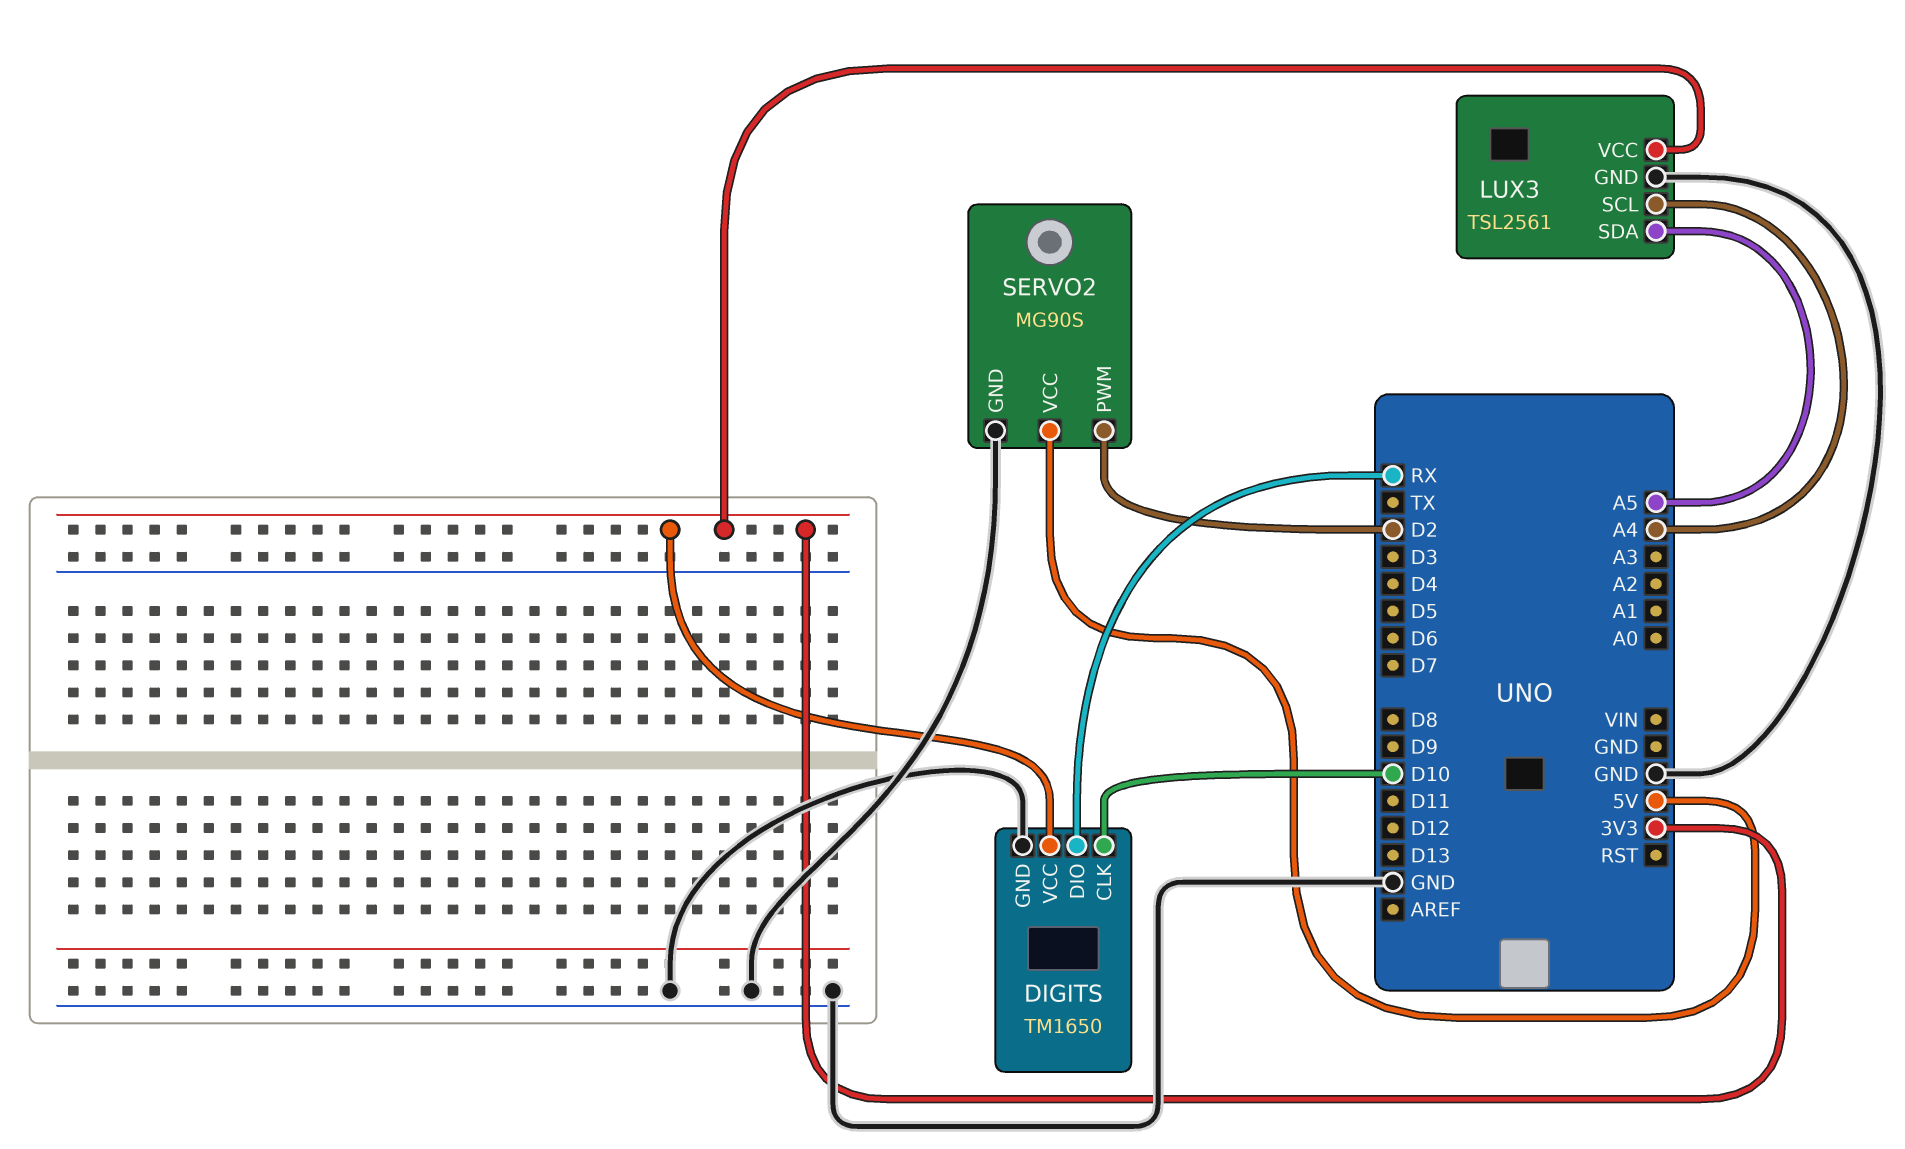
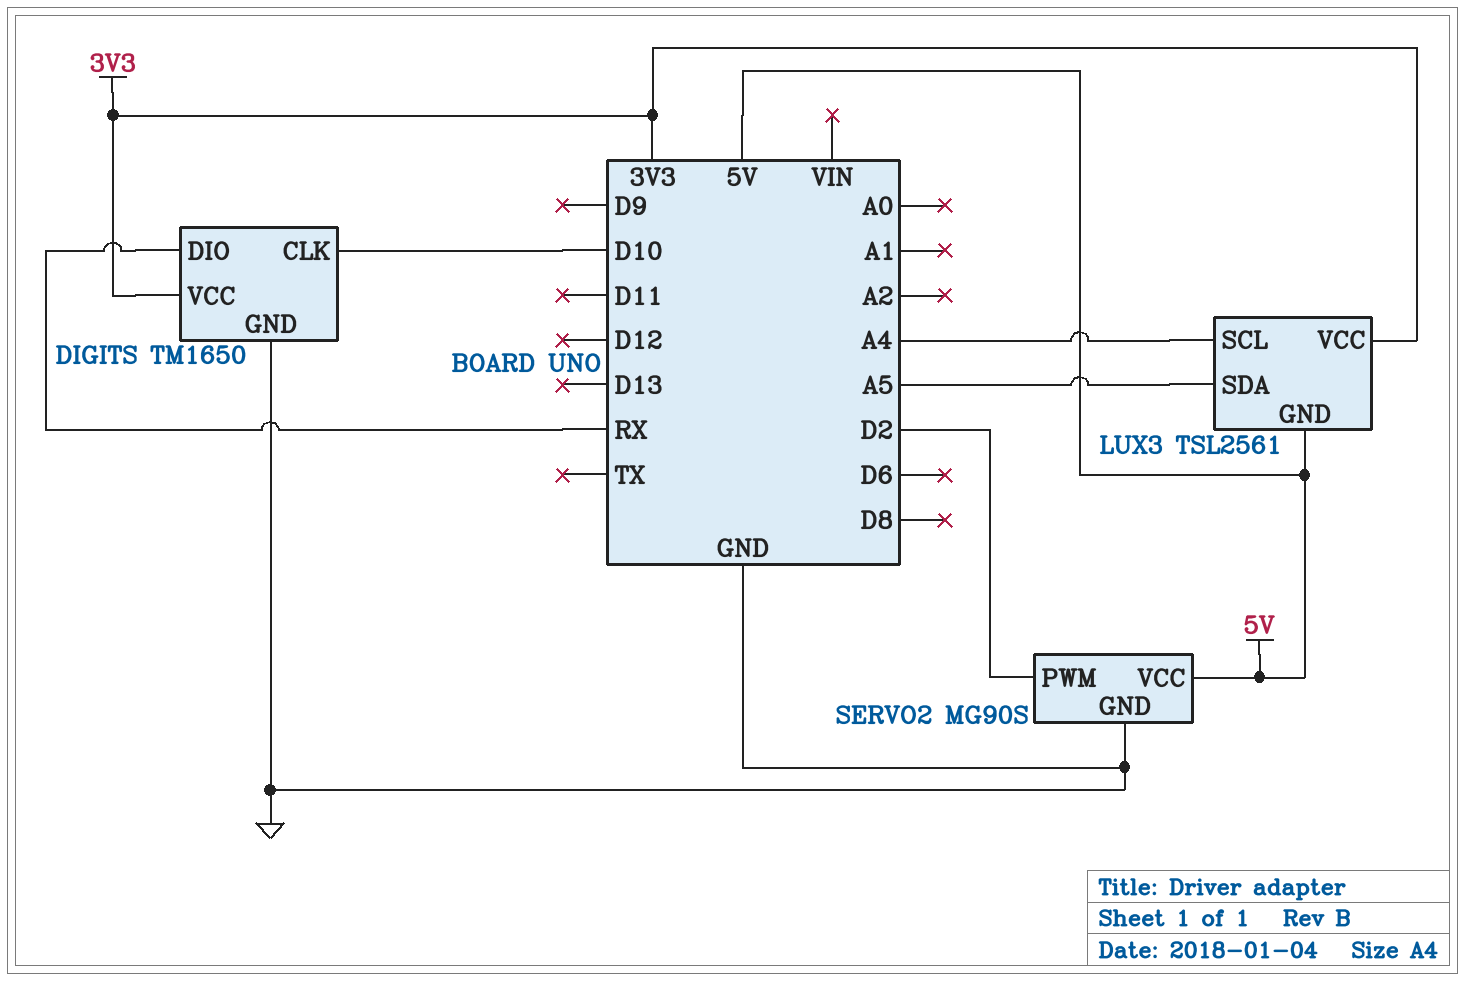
LUX3 pin GND: GND -> 5V

